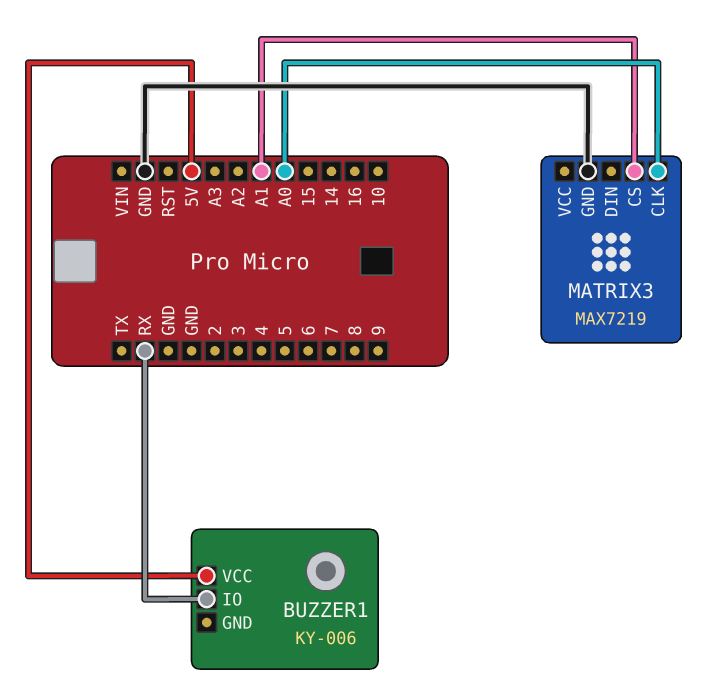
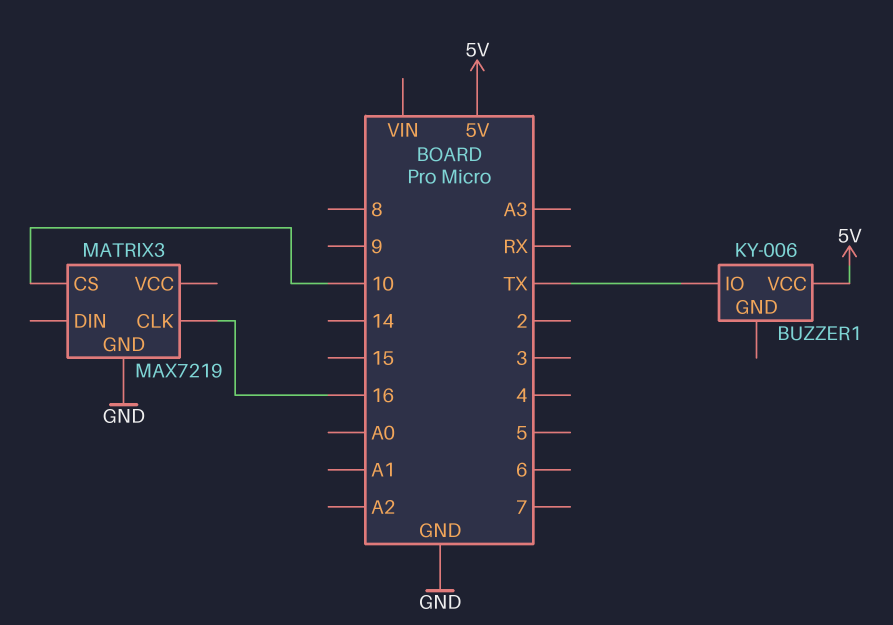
BUZZER1 pin IO: RX -> TX
MATRIX3 pin CLK: A0 -> 16
MATRIX3 pin CS: A1 -> 10

